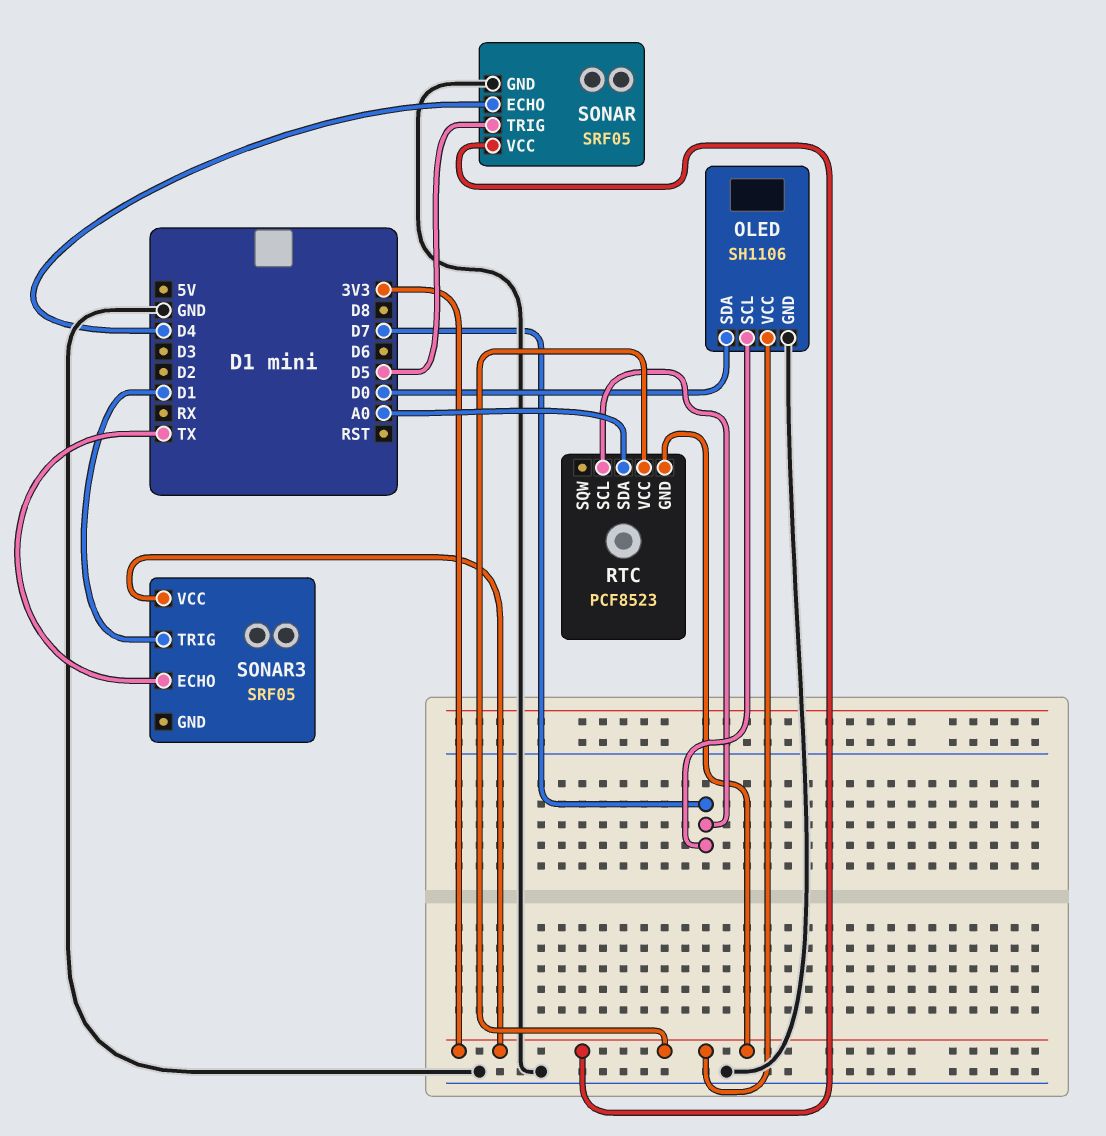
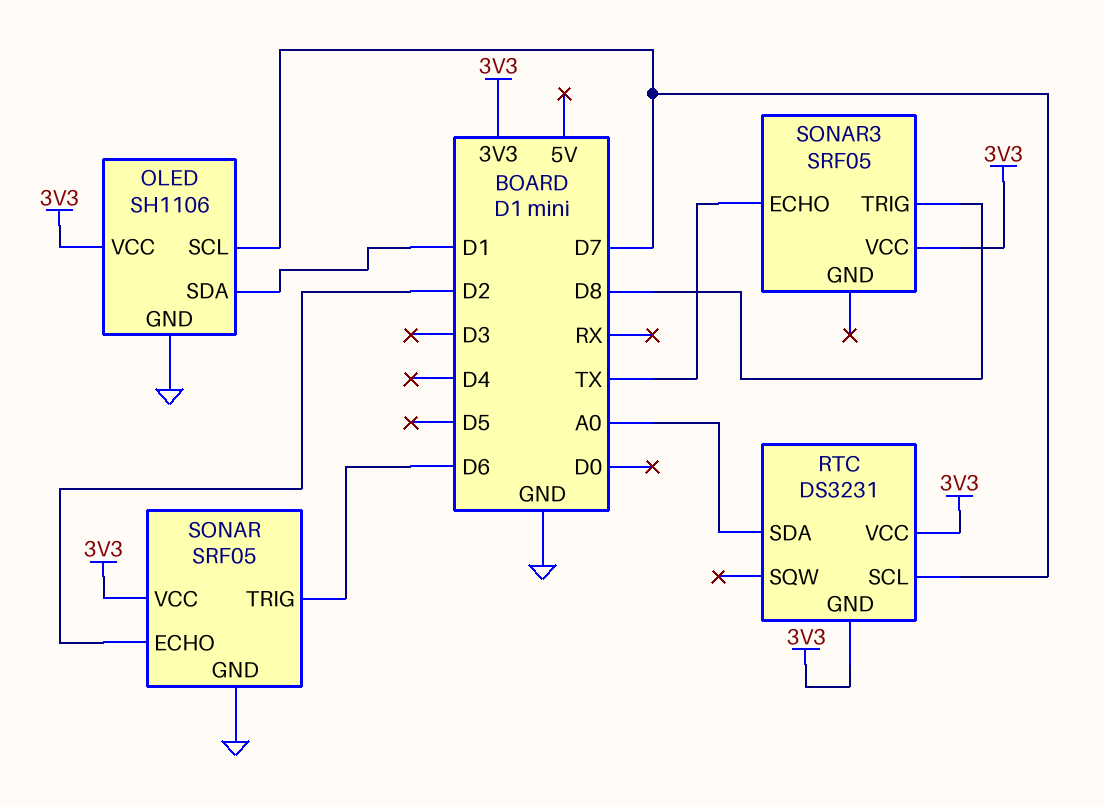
OLED pin SDA: D0 -> D1
RTC: PCF8523 -> DS3231
SONAR pin ECHO: D4 -> D2
SONAR pin TRIG: D5 -> D6
SONAR3 pin TRIG: D1 -> D8

